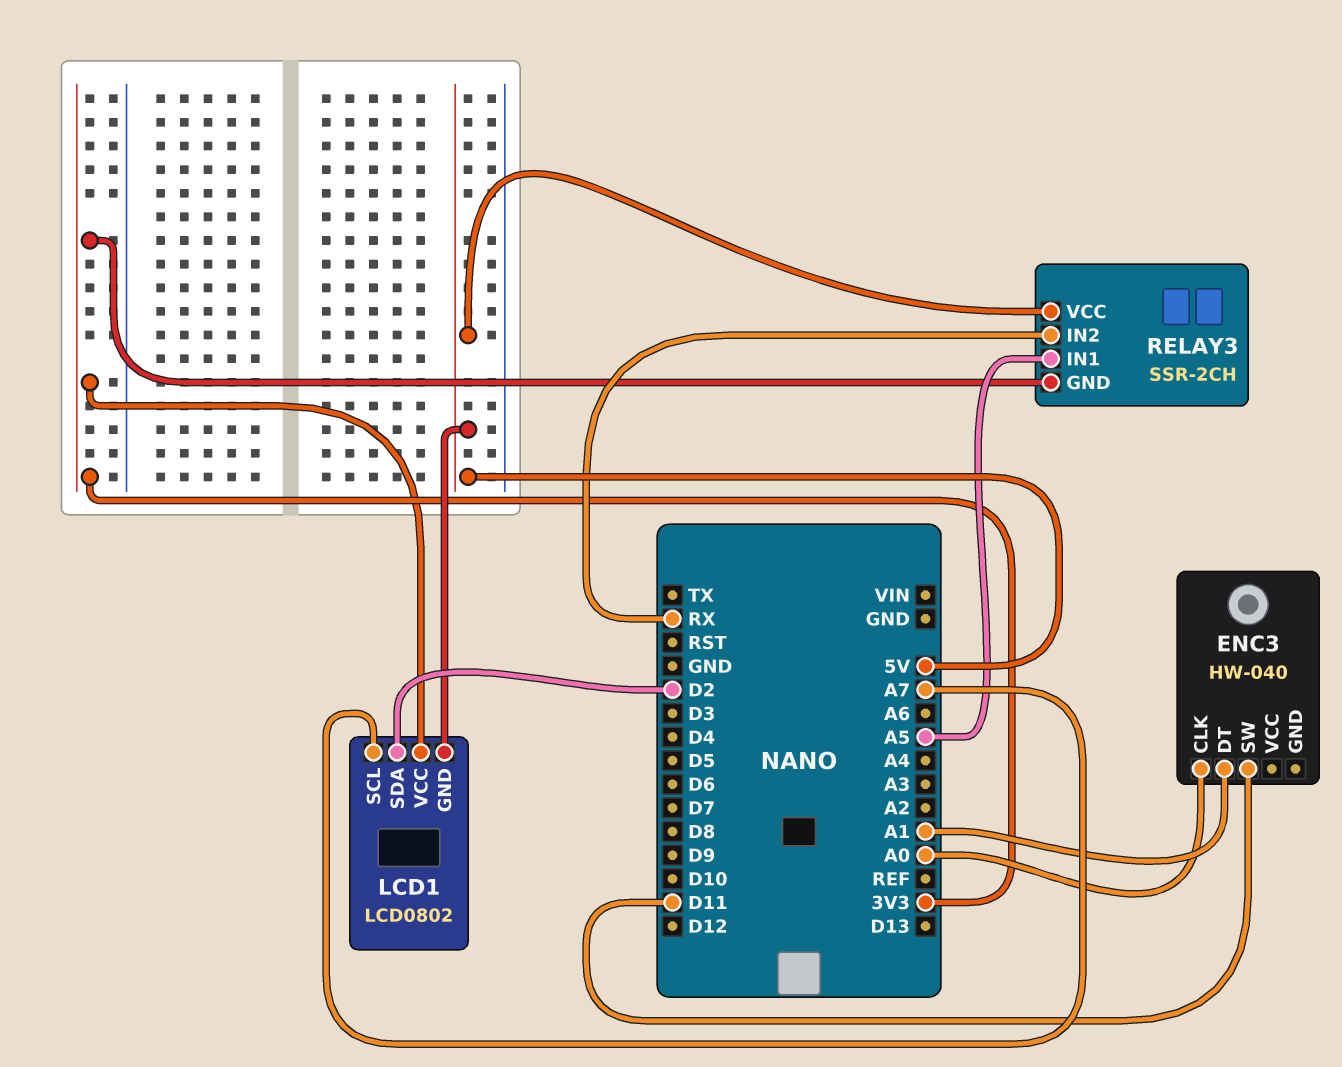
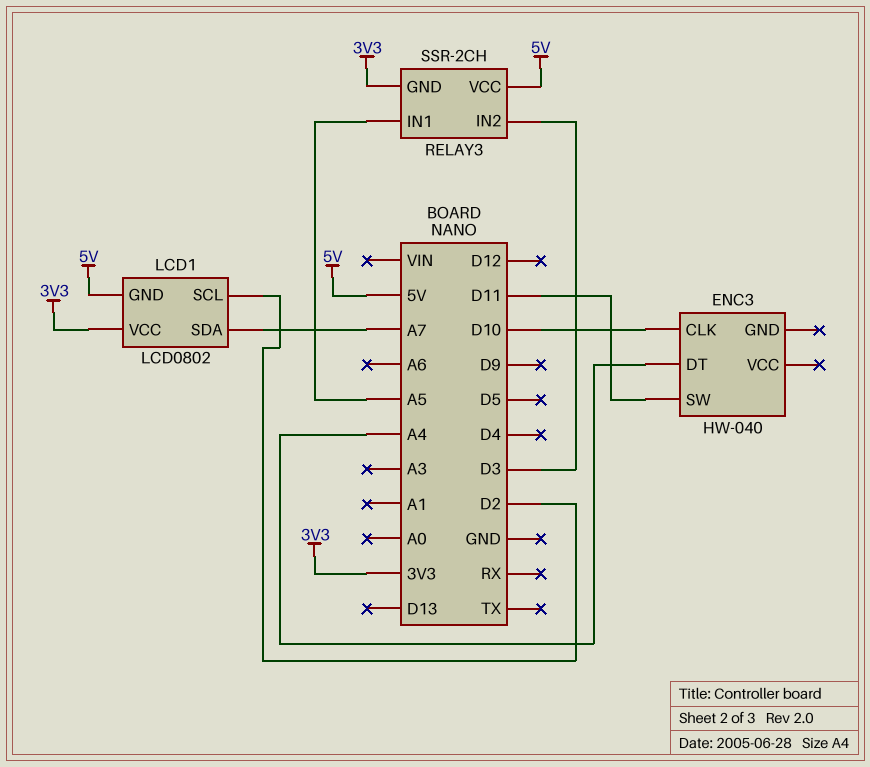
ENC3 pin CLK: A0 -> D10
ENC3 pin DT: A1 -> A4
LCD1 pin SCL: A7 -> D2
LCD1 pin SDA: D2 -> A7
RELAY3 pin IN2: RX -> D3

